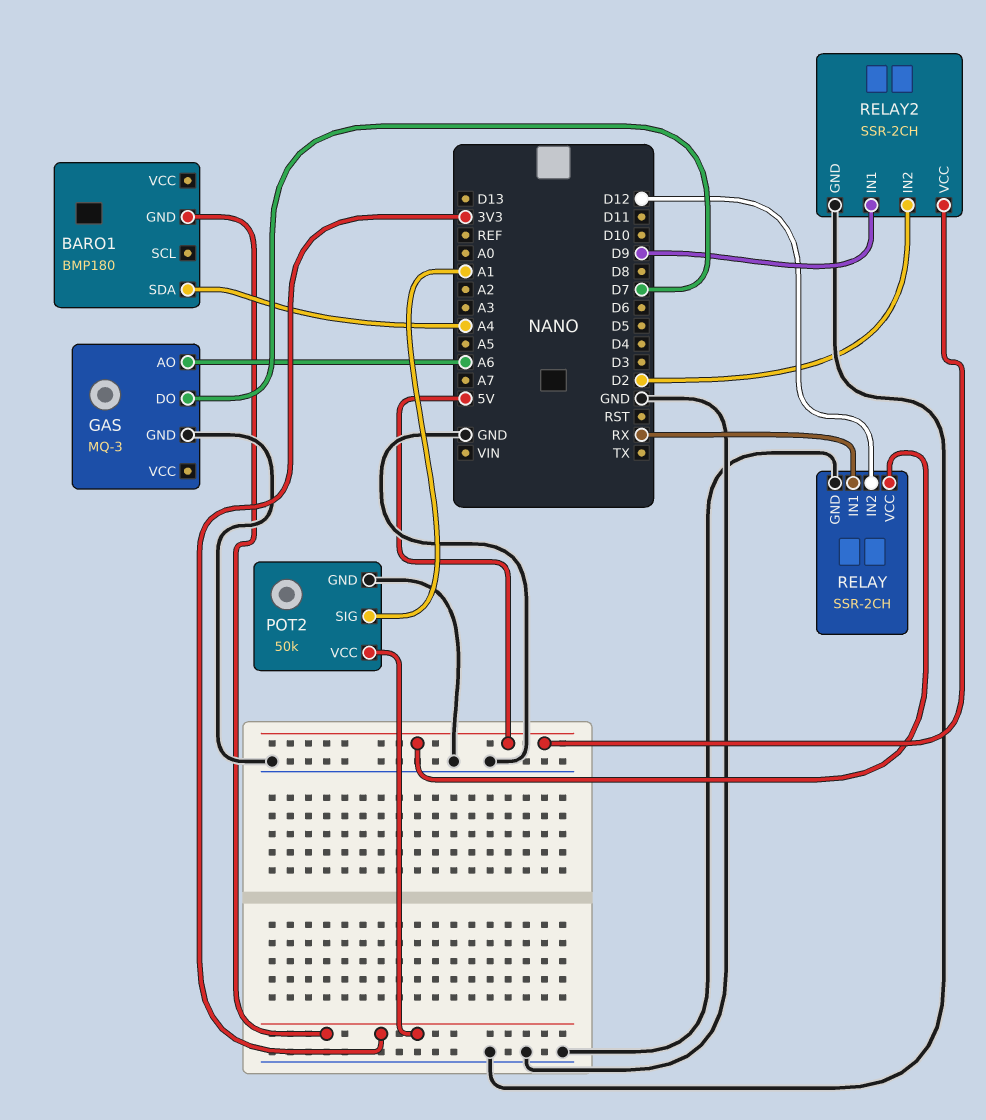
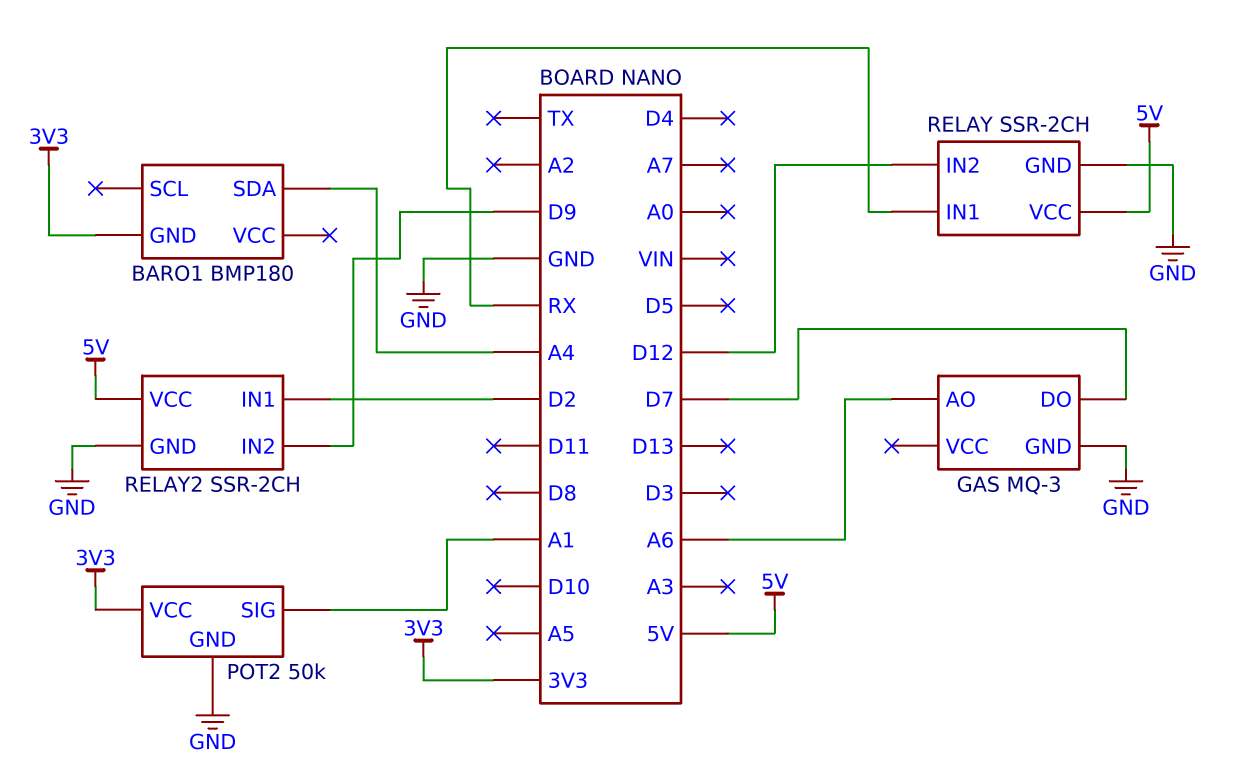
RELAY2 pin IN1: D9 -> D2
RELAY2 pin IN2: D2 -> D9

